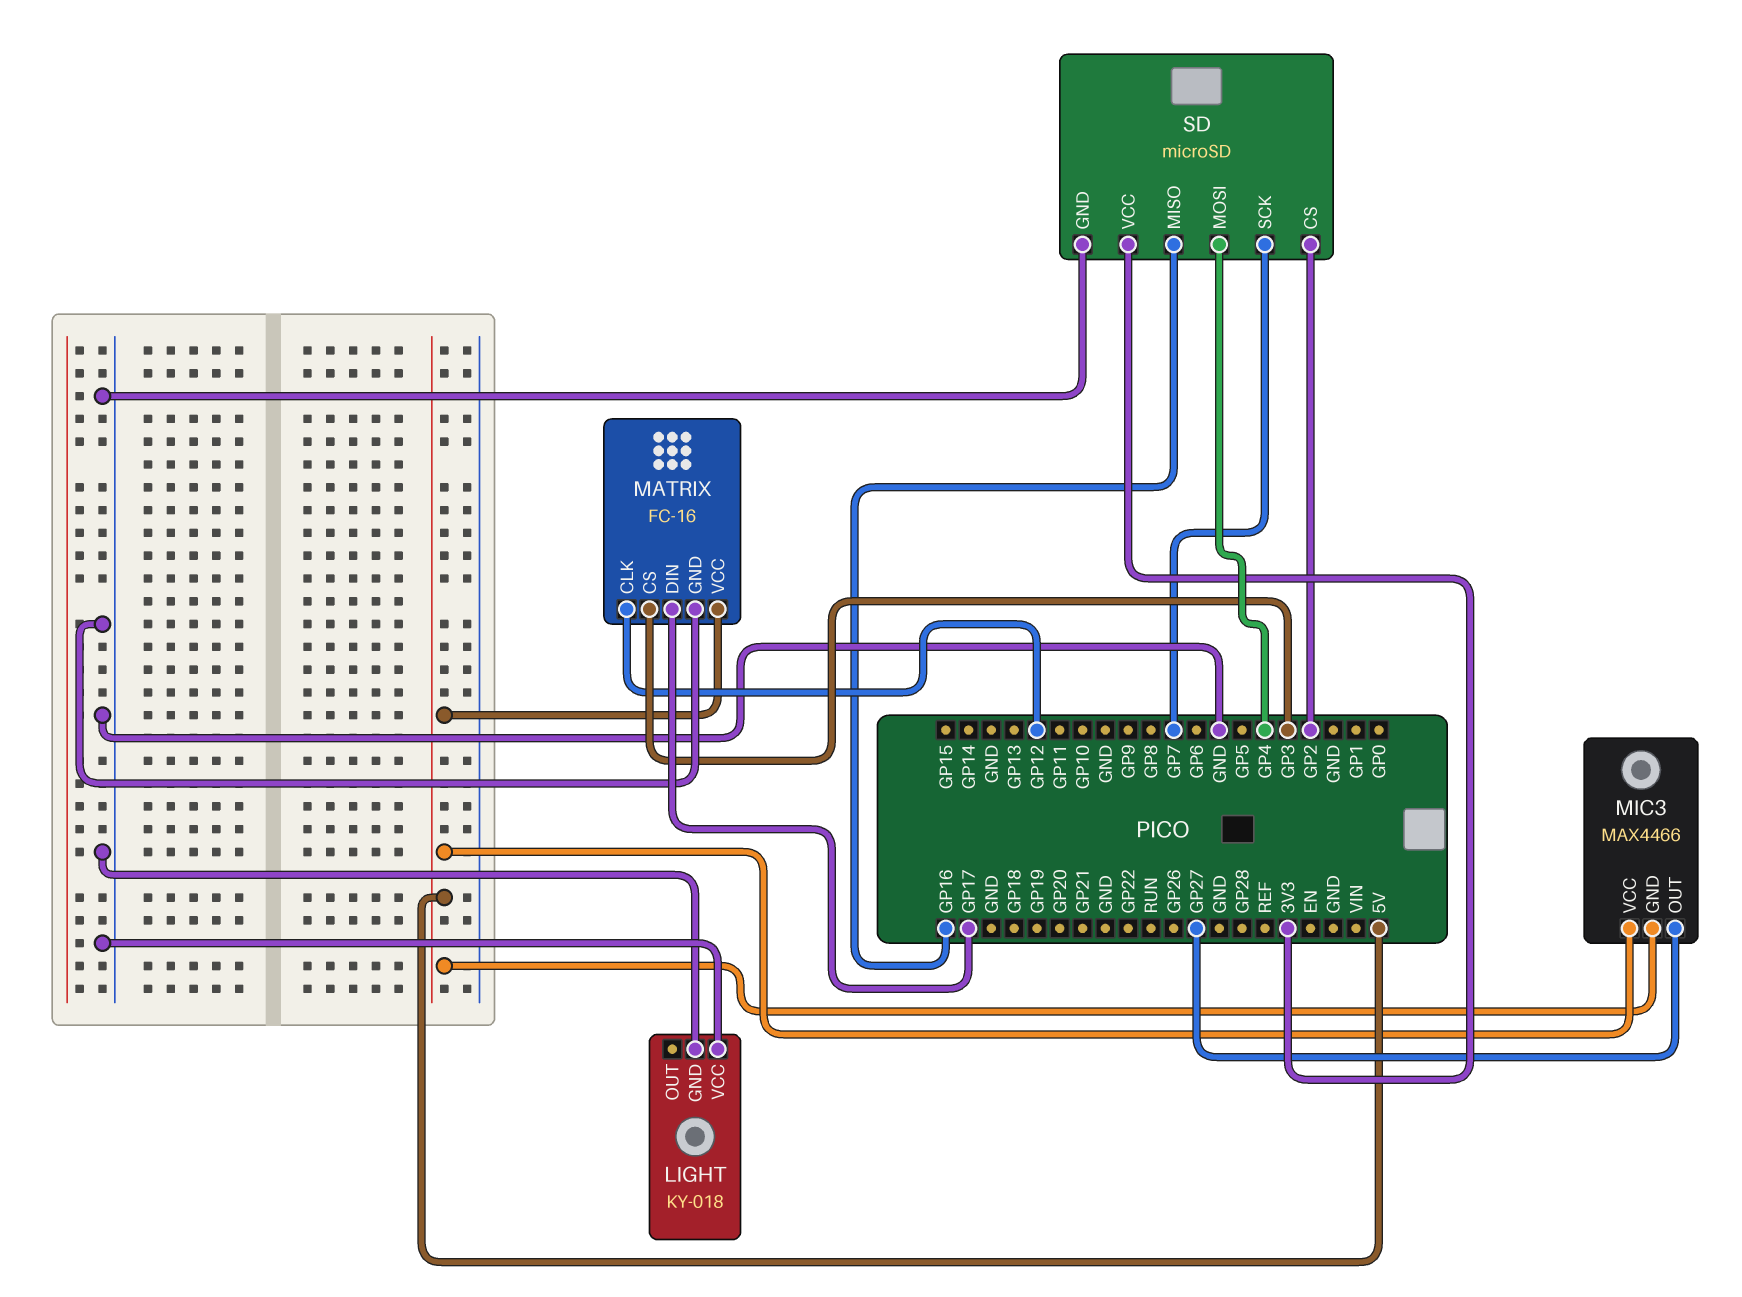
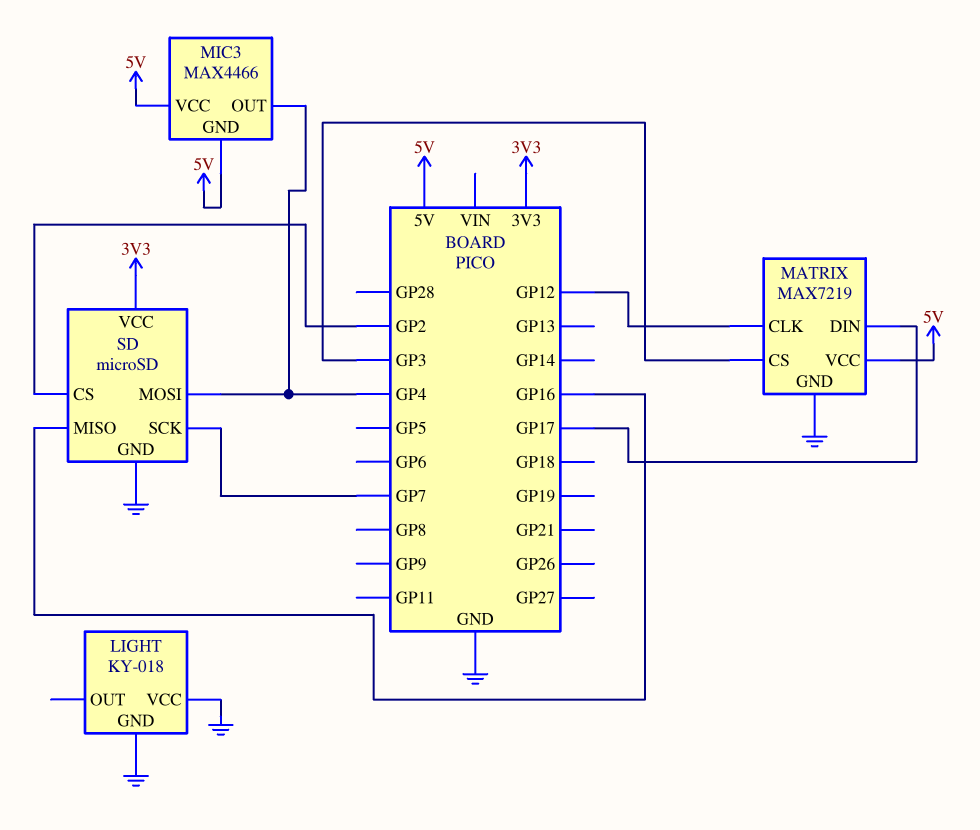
MATRIX: FC-16 -> MAX7219
MIC3 pin OUT: GP27 -> GP4

